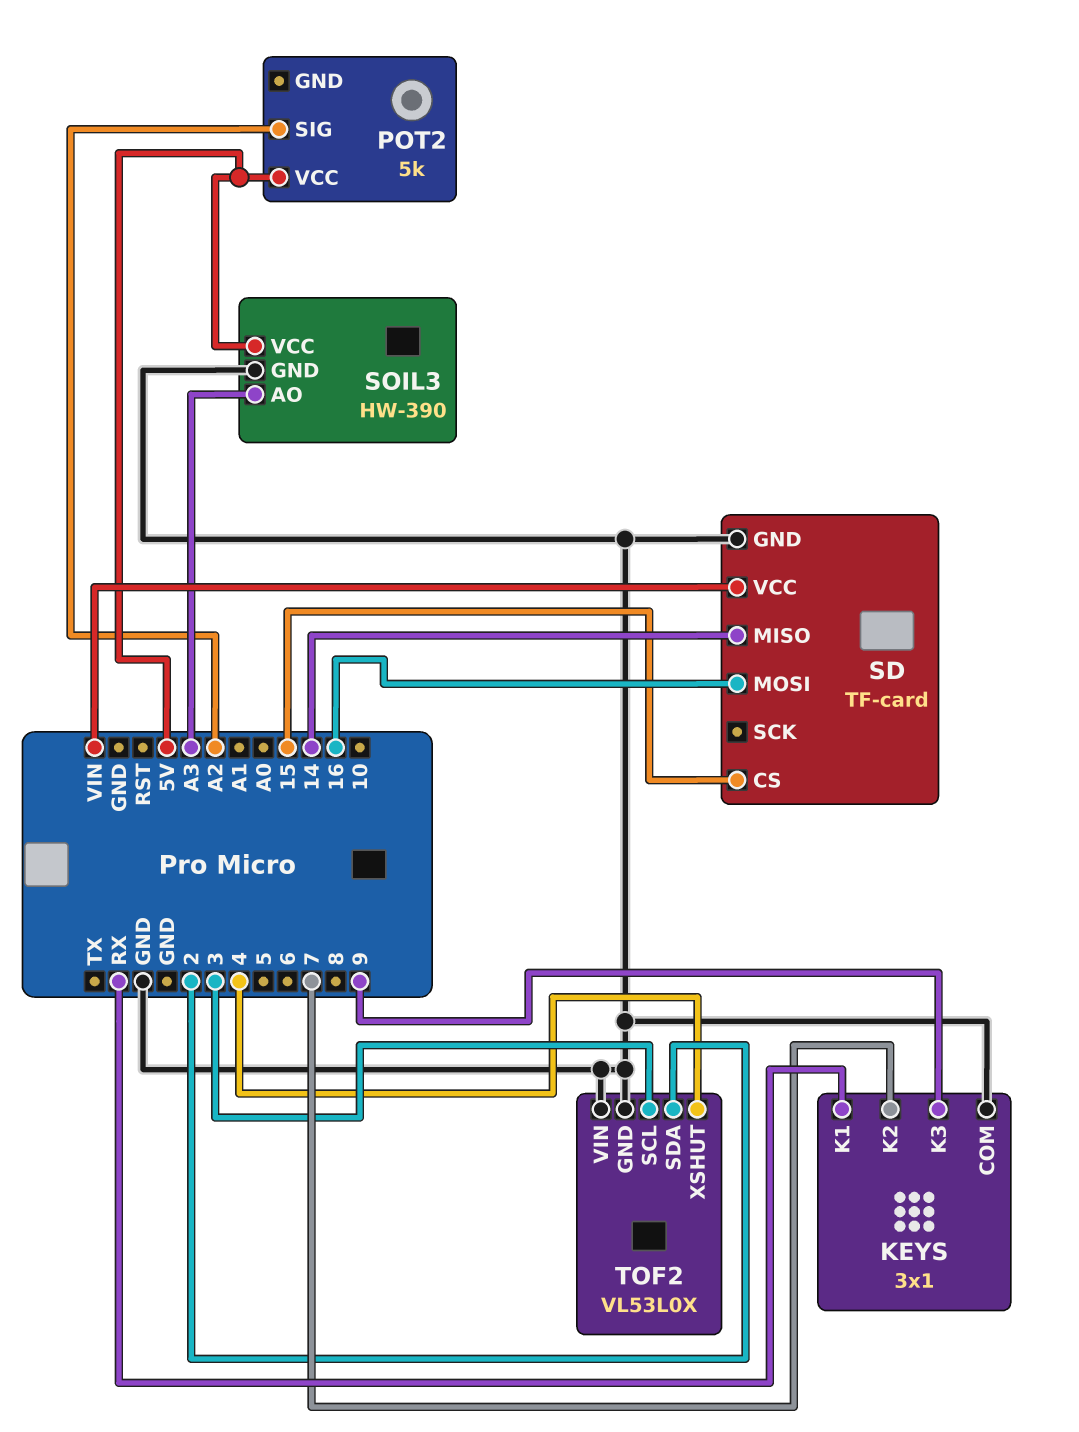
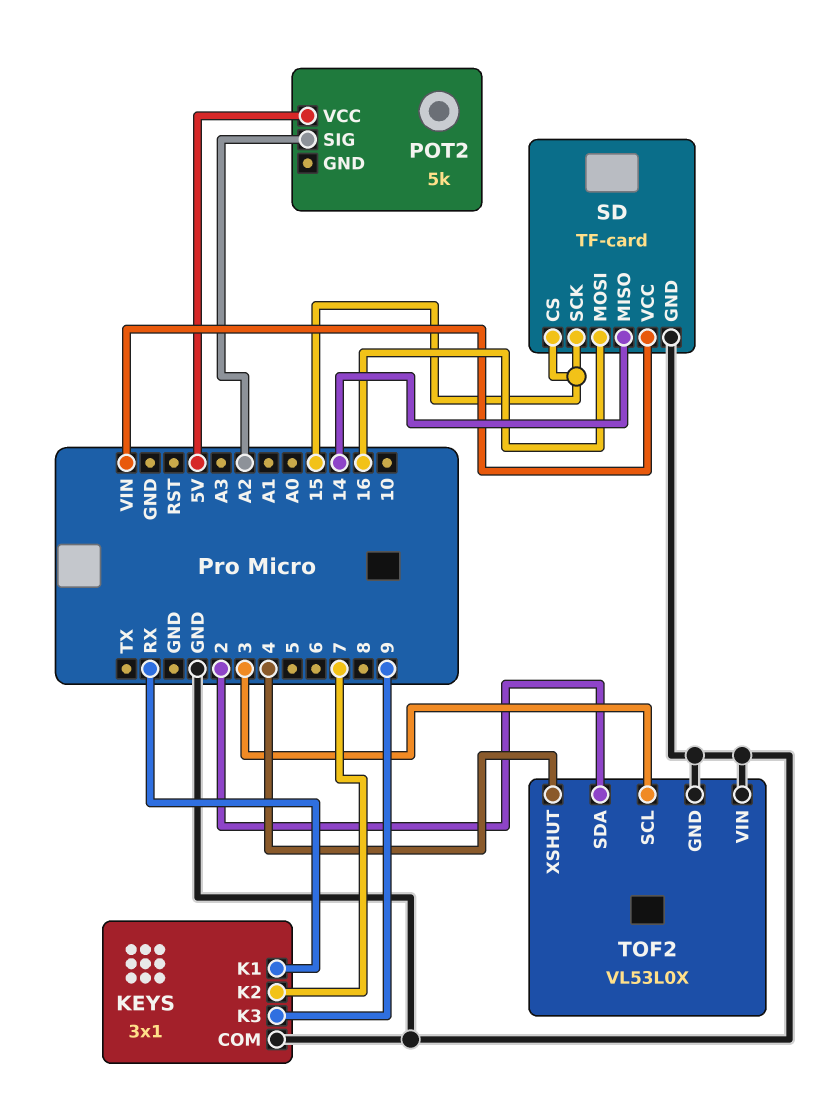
SD pin SCK: none -> 15
SOIL3: HW-390 -> none
SOIL3 pin AO: A3 -> none
SOIL3 pin GND: GND -> none
SOIL3 pin VCC: 5V -> none

